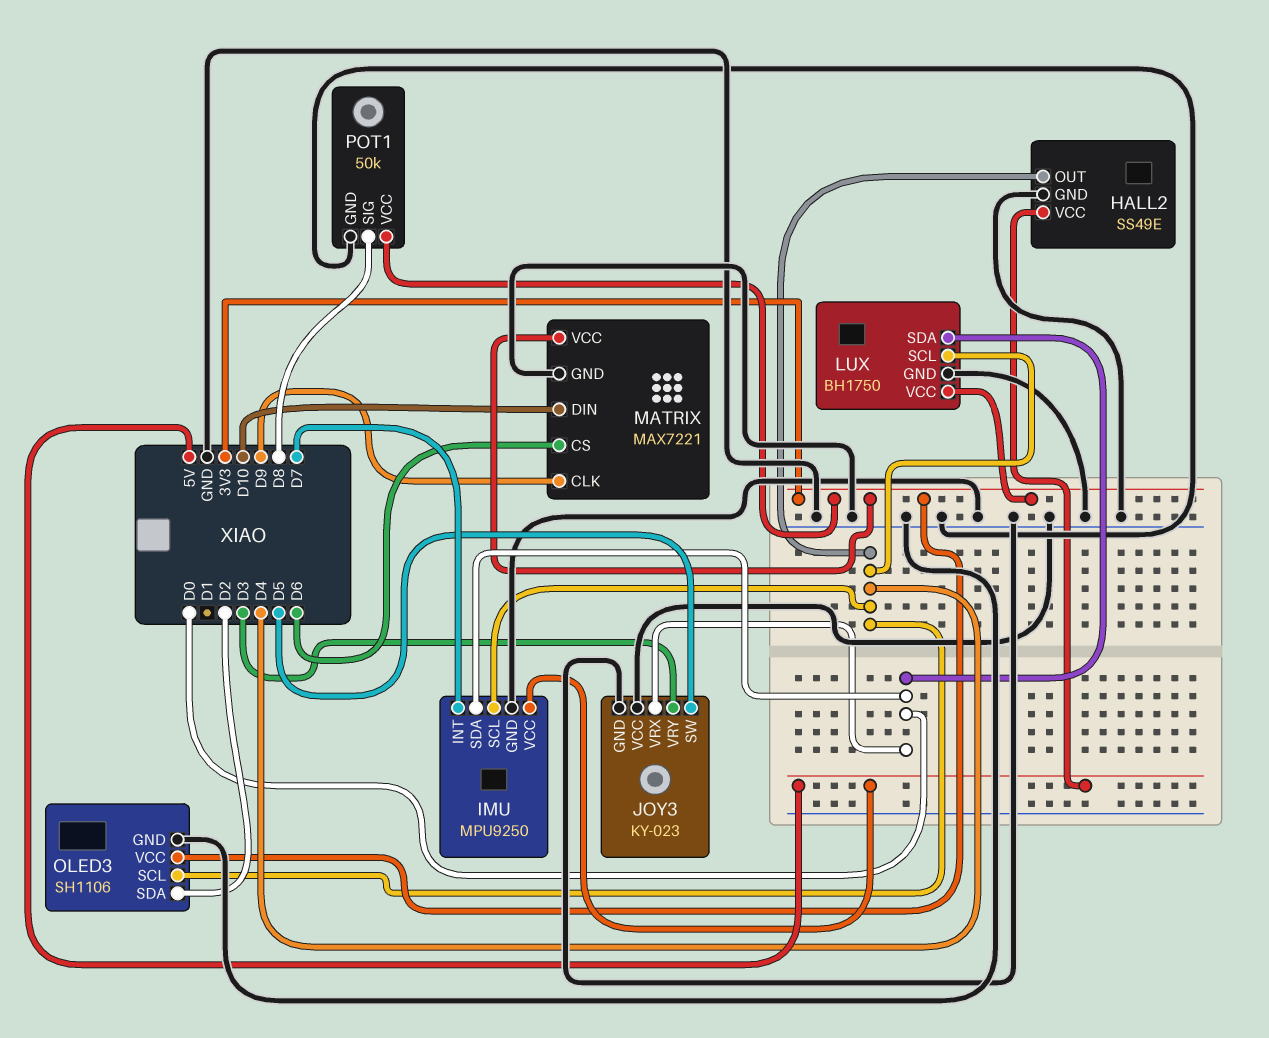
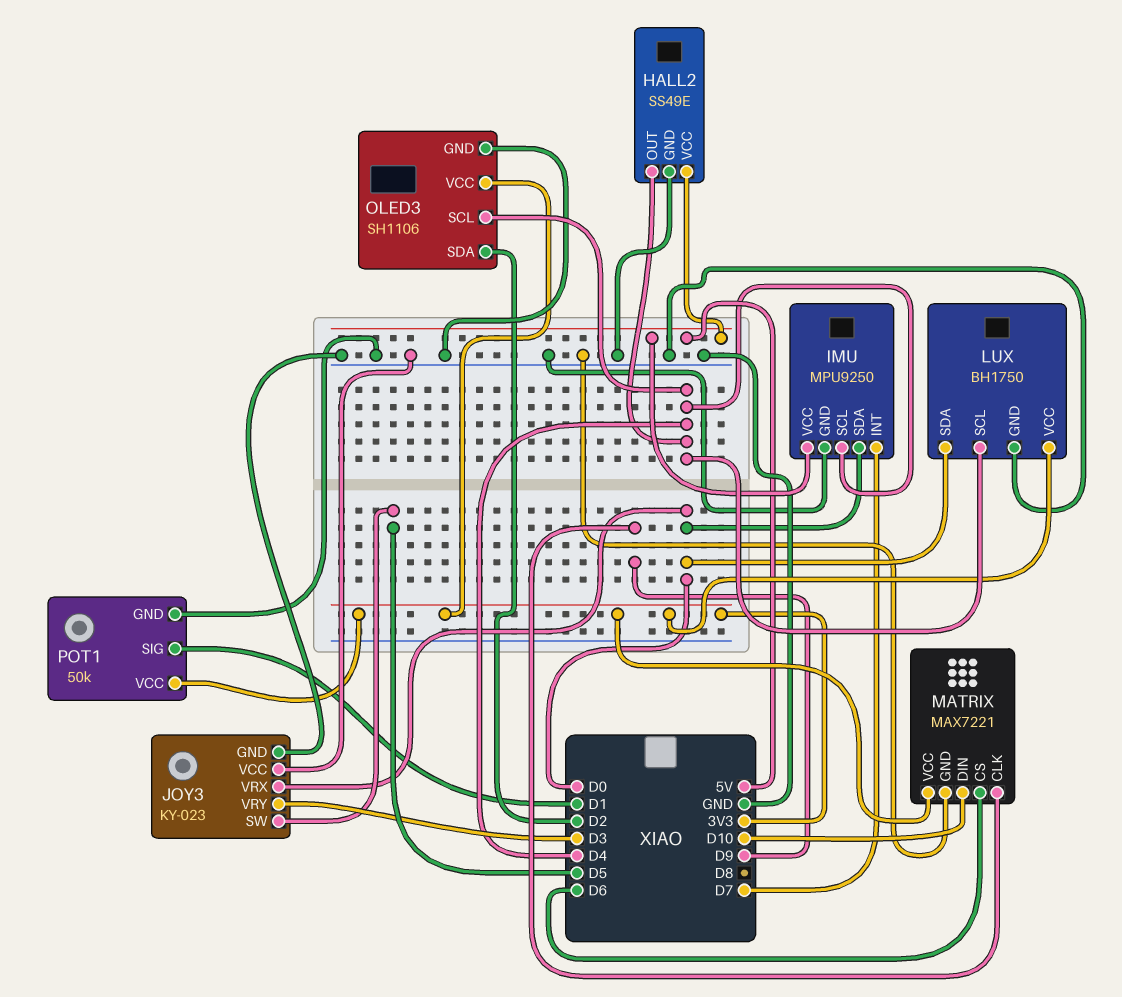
POT1 pin SIG: D8 -> D1

